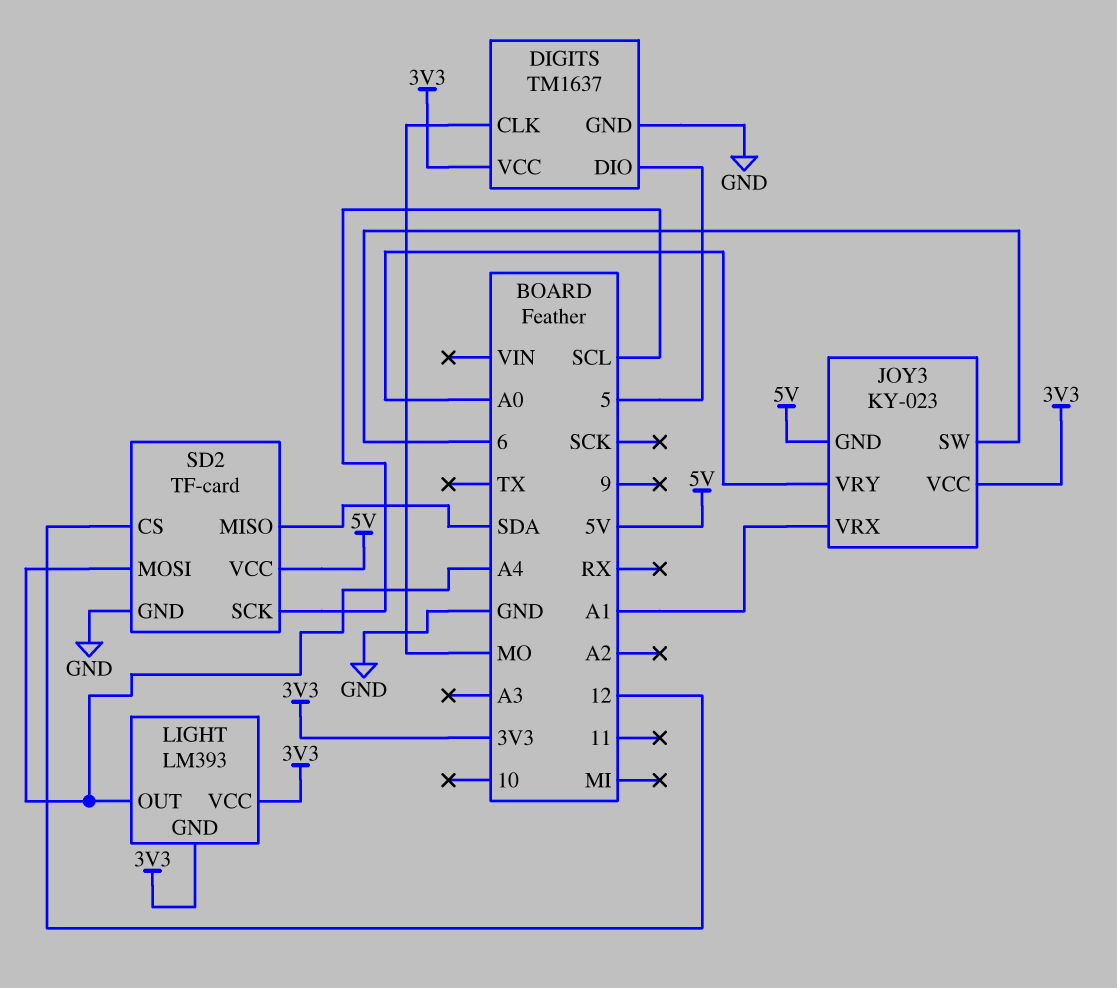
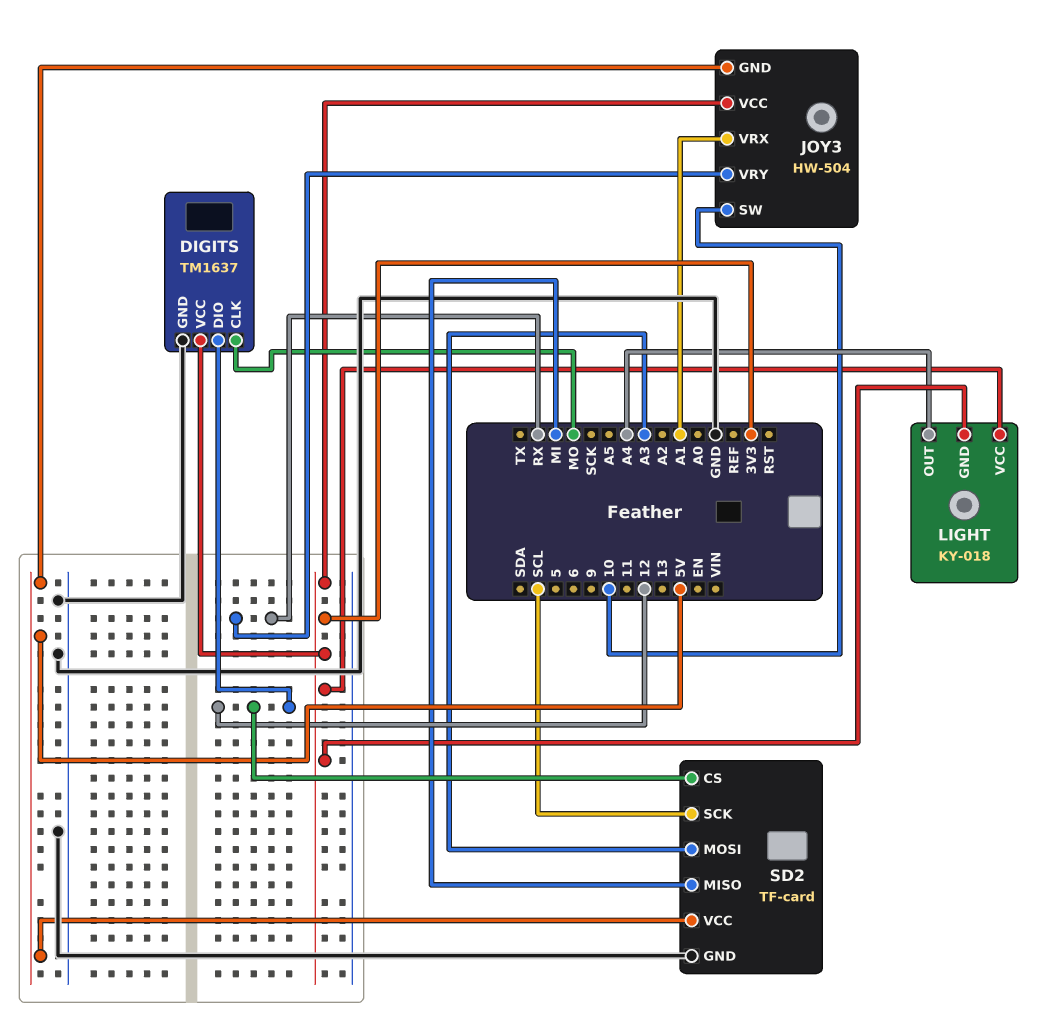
DIGITS pin DIO: 5 -> 12
JOY3: KY-023 -> HW-504
JOY3 pin SW: 6 -> 10
JOY3 pin VRY: A0 -> RX
LIGHT: LM393 -> KY-018
SD2 pin MISO: SDA -> MI
SD2 pin MOSI: A4 -> A3

